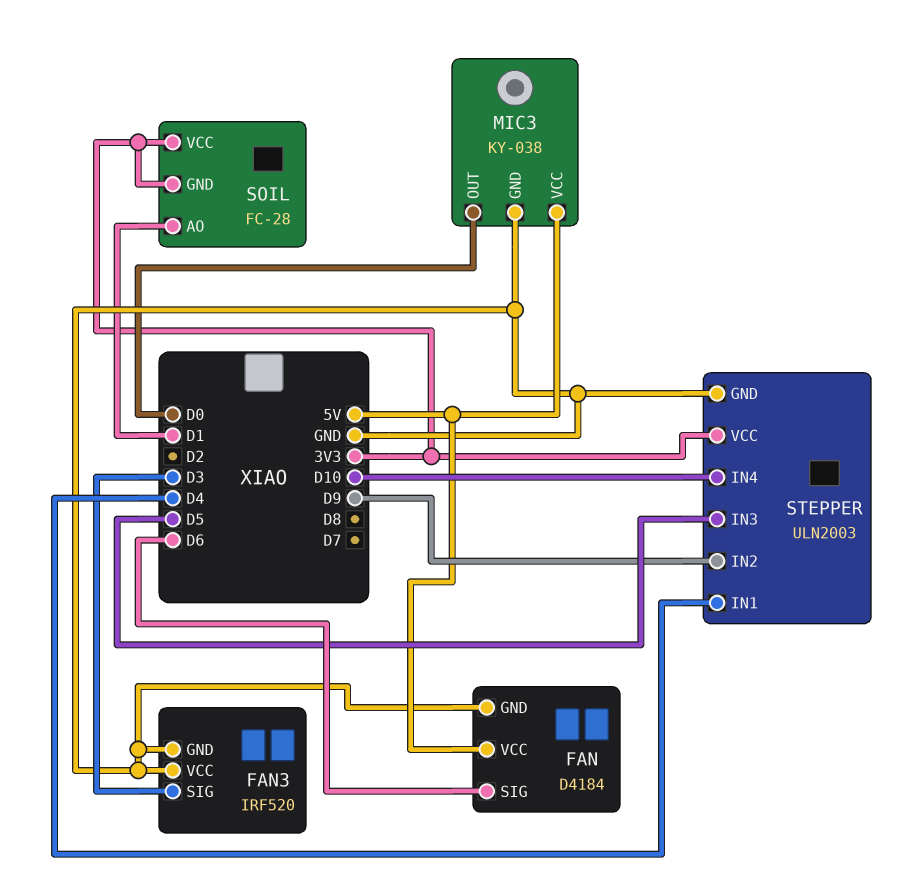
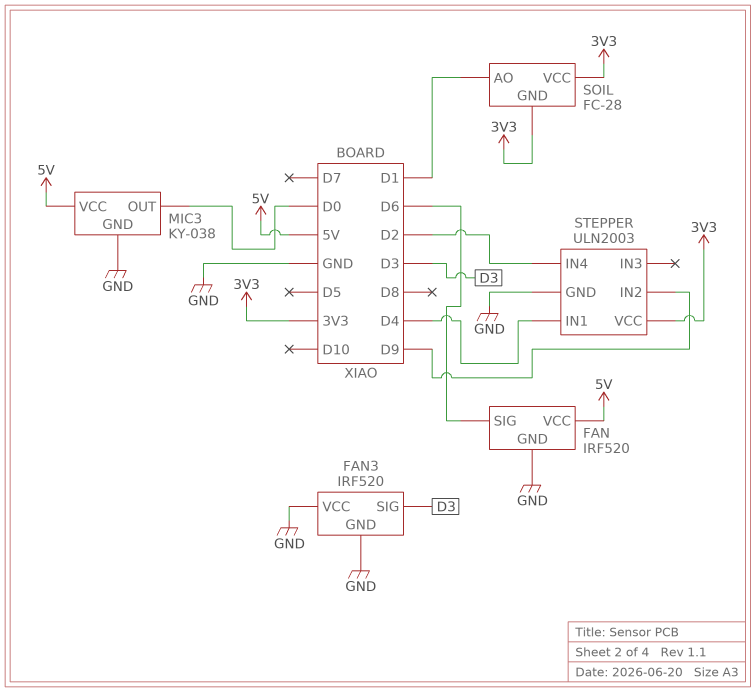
FAN: D4184 -> IRF520
STEPPER pin IN3: D5 -> none
STEPPER pin IN4: D10 -> D2

